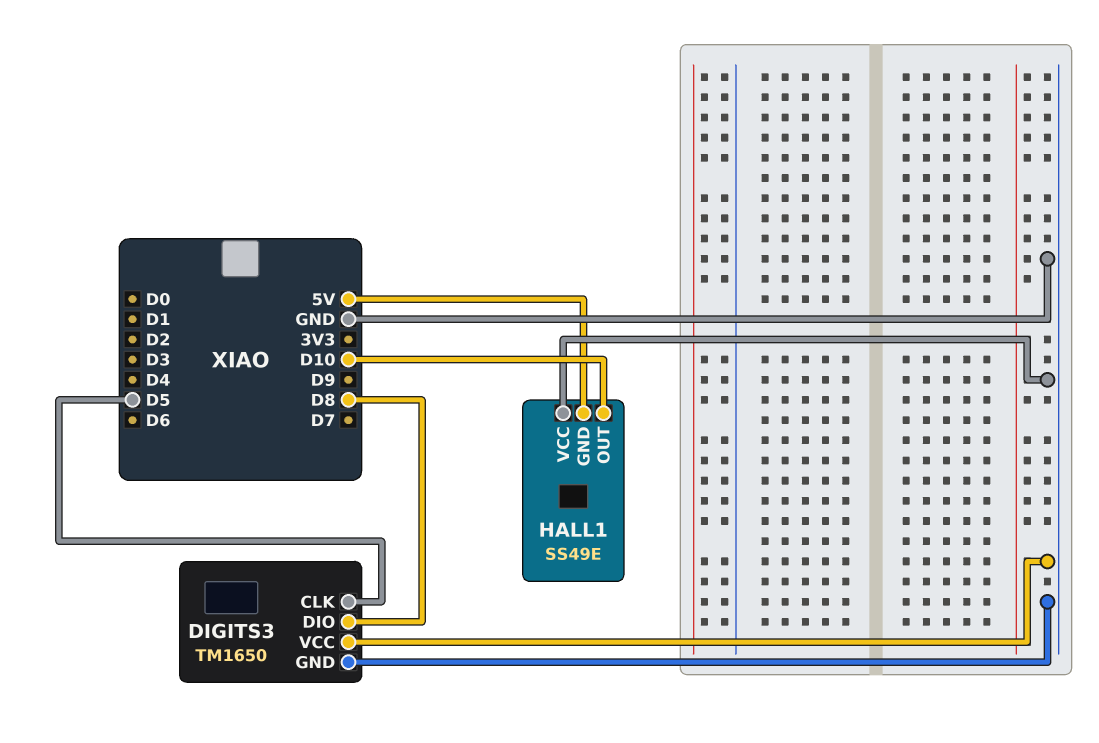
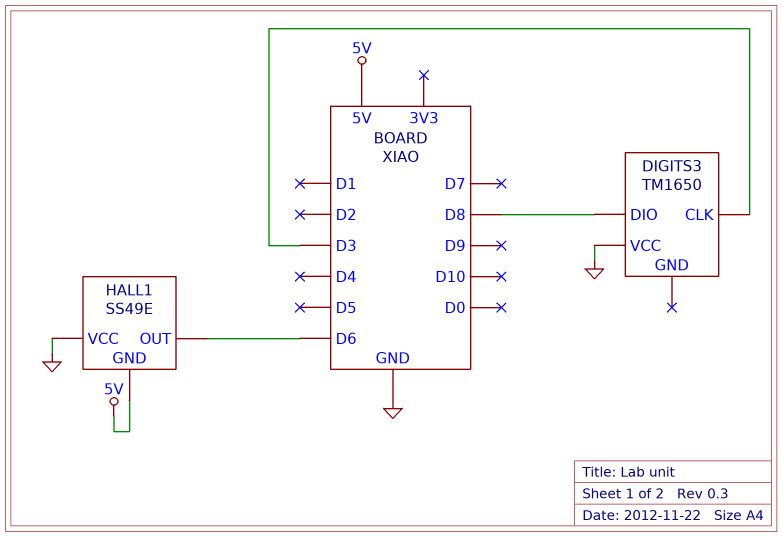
DIGITS3 pin CLK: D5 -> D3
DIGITS3 pin GND: GND -> none
HALL1 pin OUT: D10 -> D6

